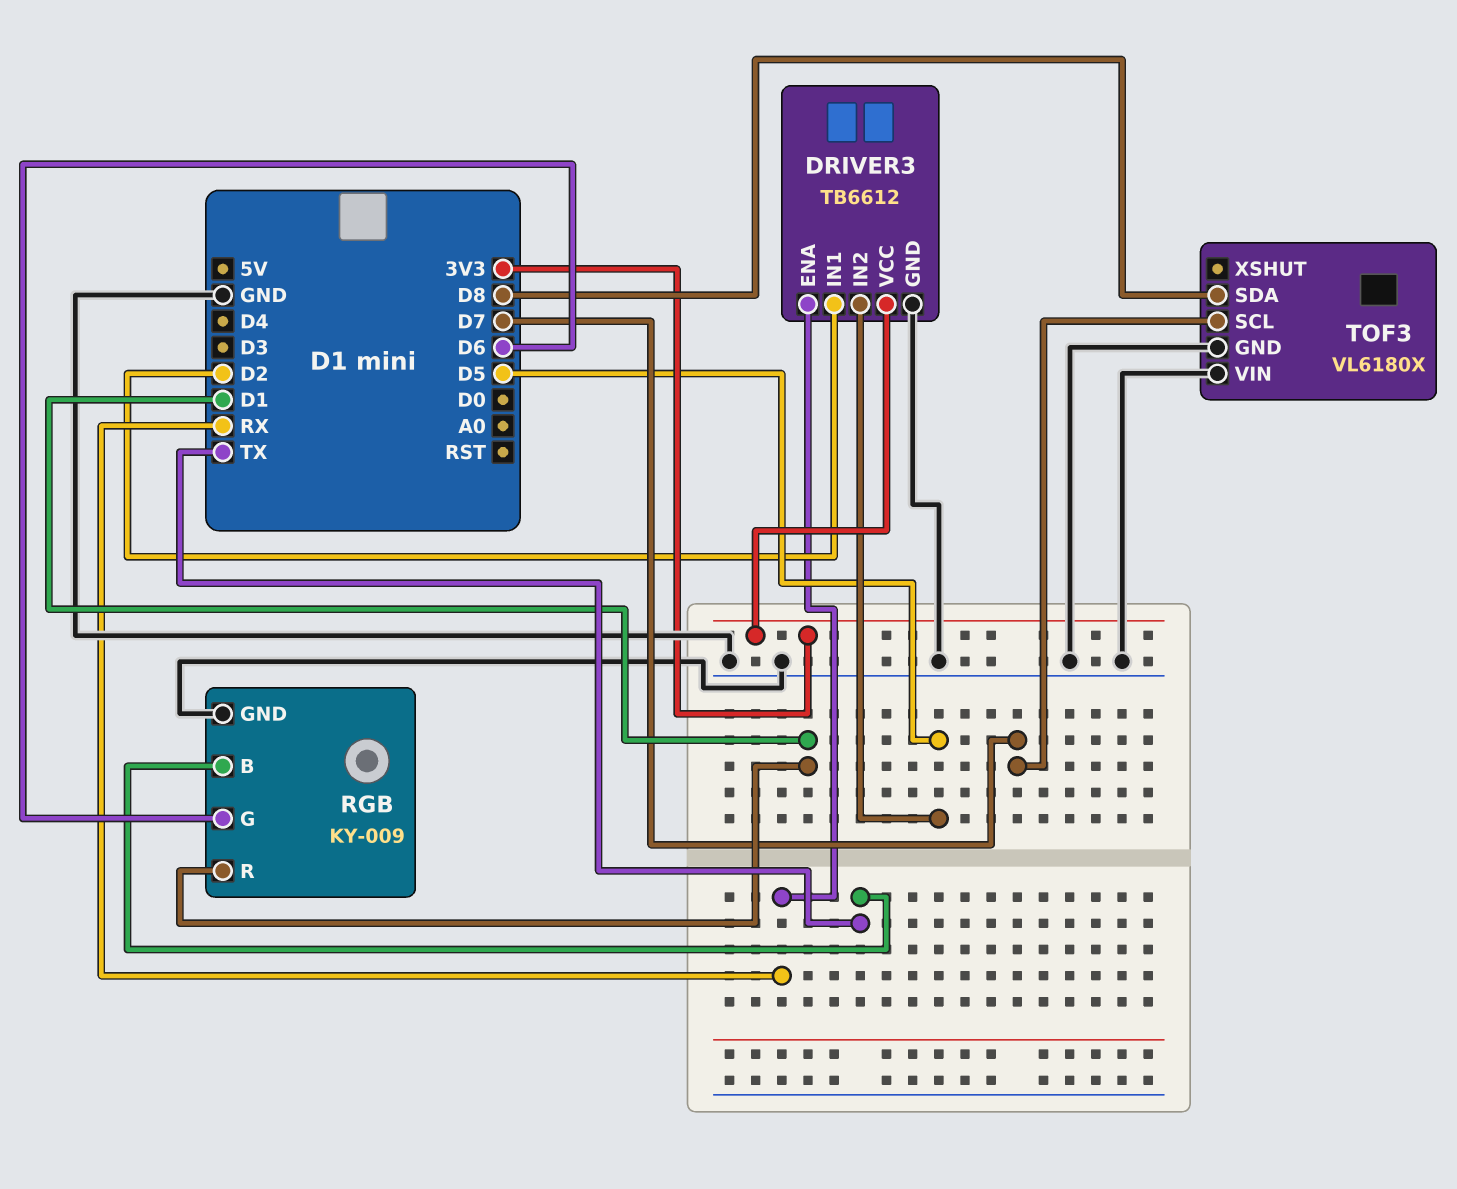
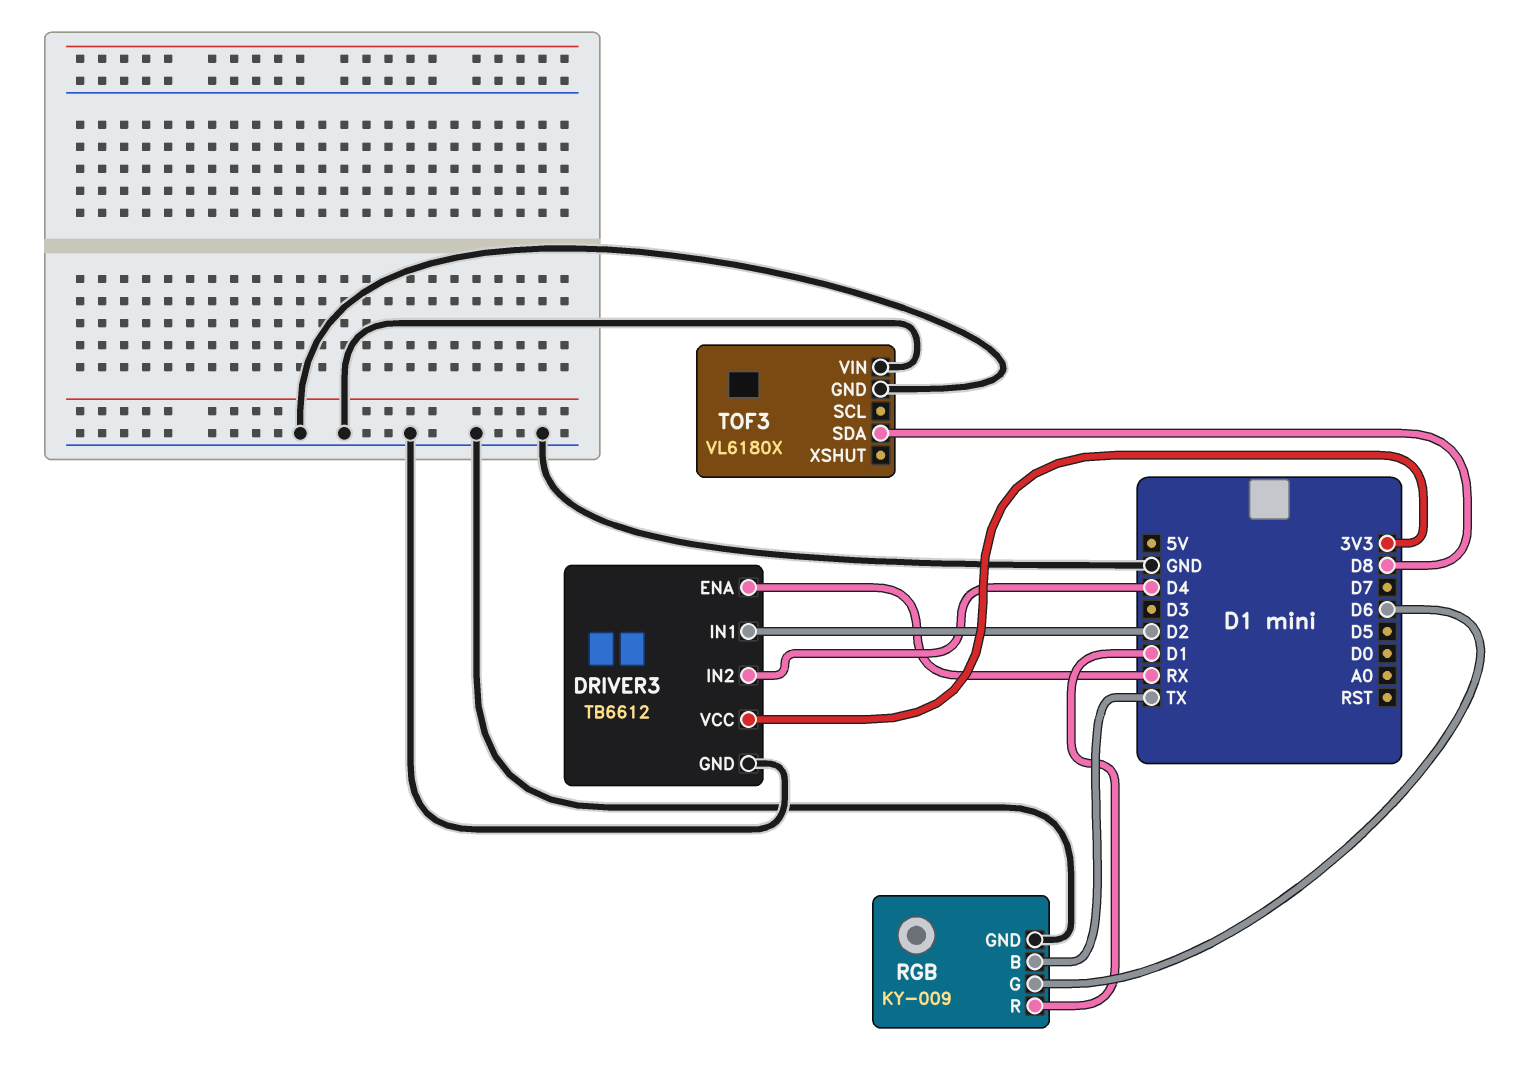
DRIVER3 pin IN2: D5 -> D4
TOF3 pin SCL: D7 -> none

